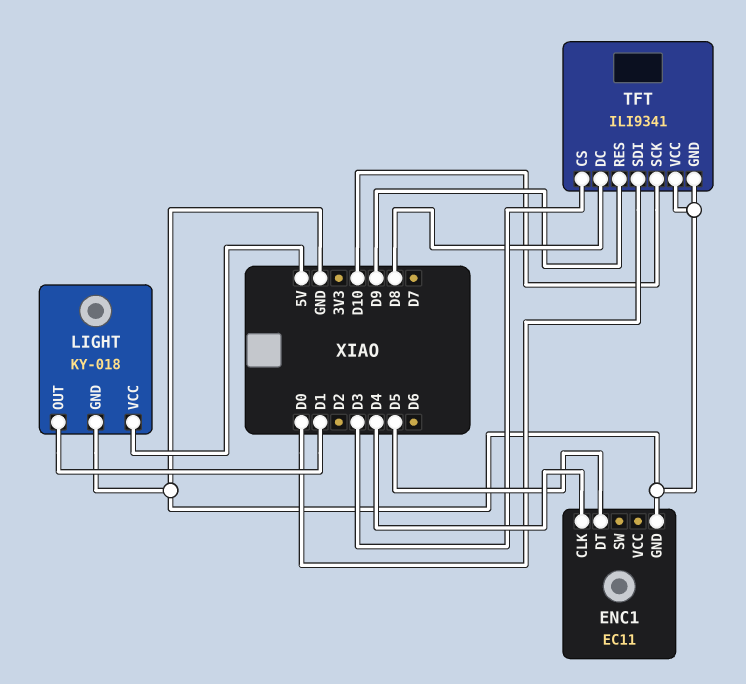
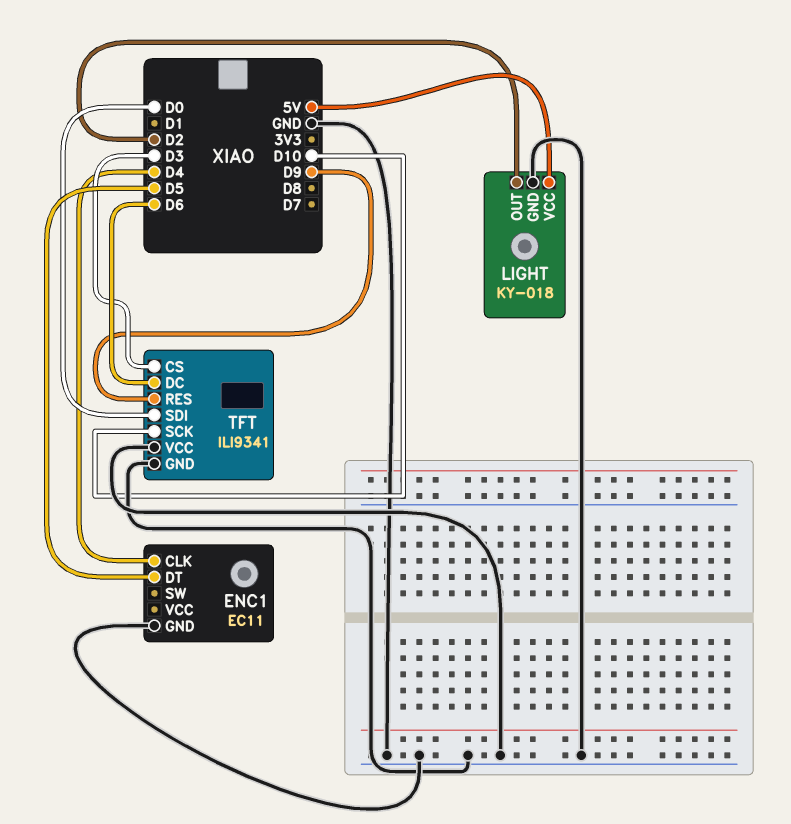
LIGHT pin OUT: D1 -> D2
TFT pin DC: D8 -> D6

